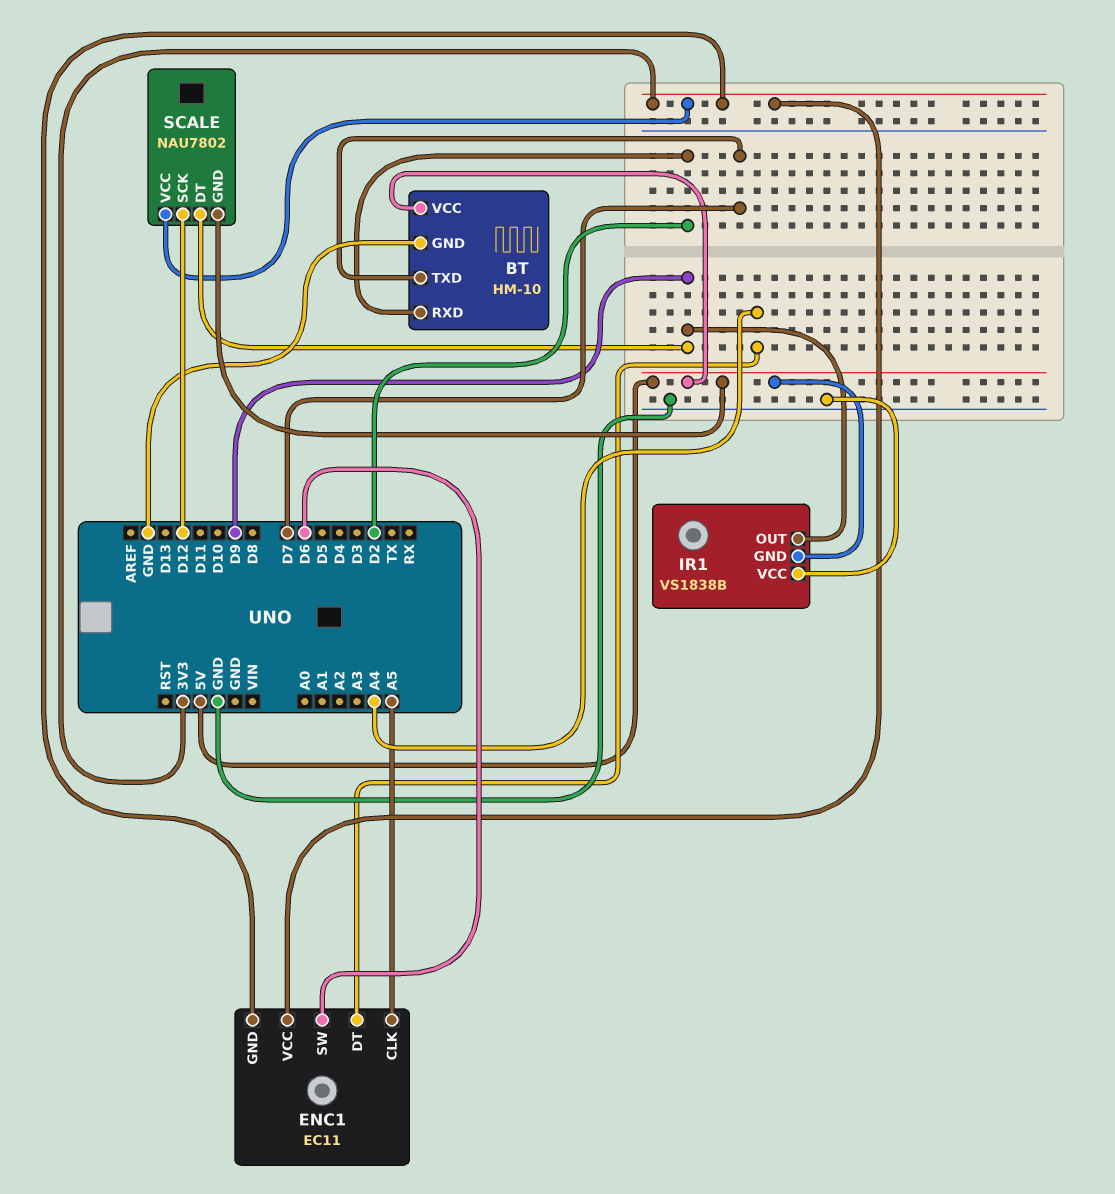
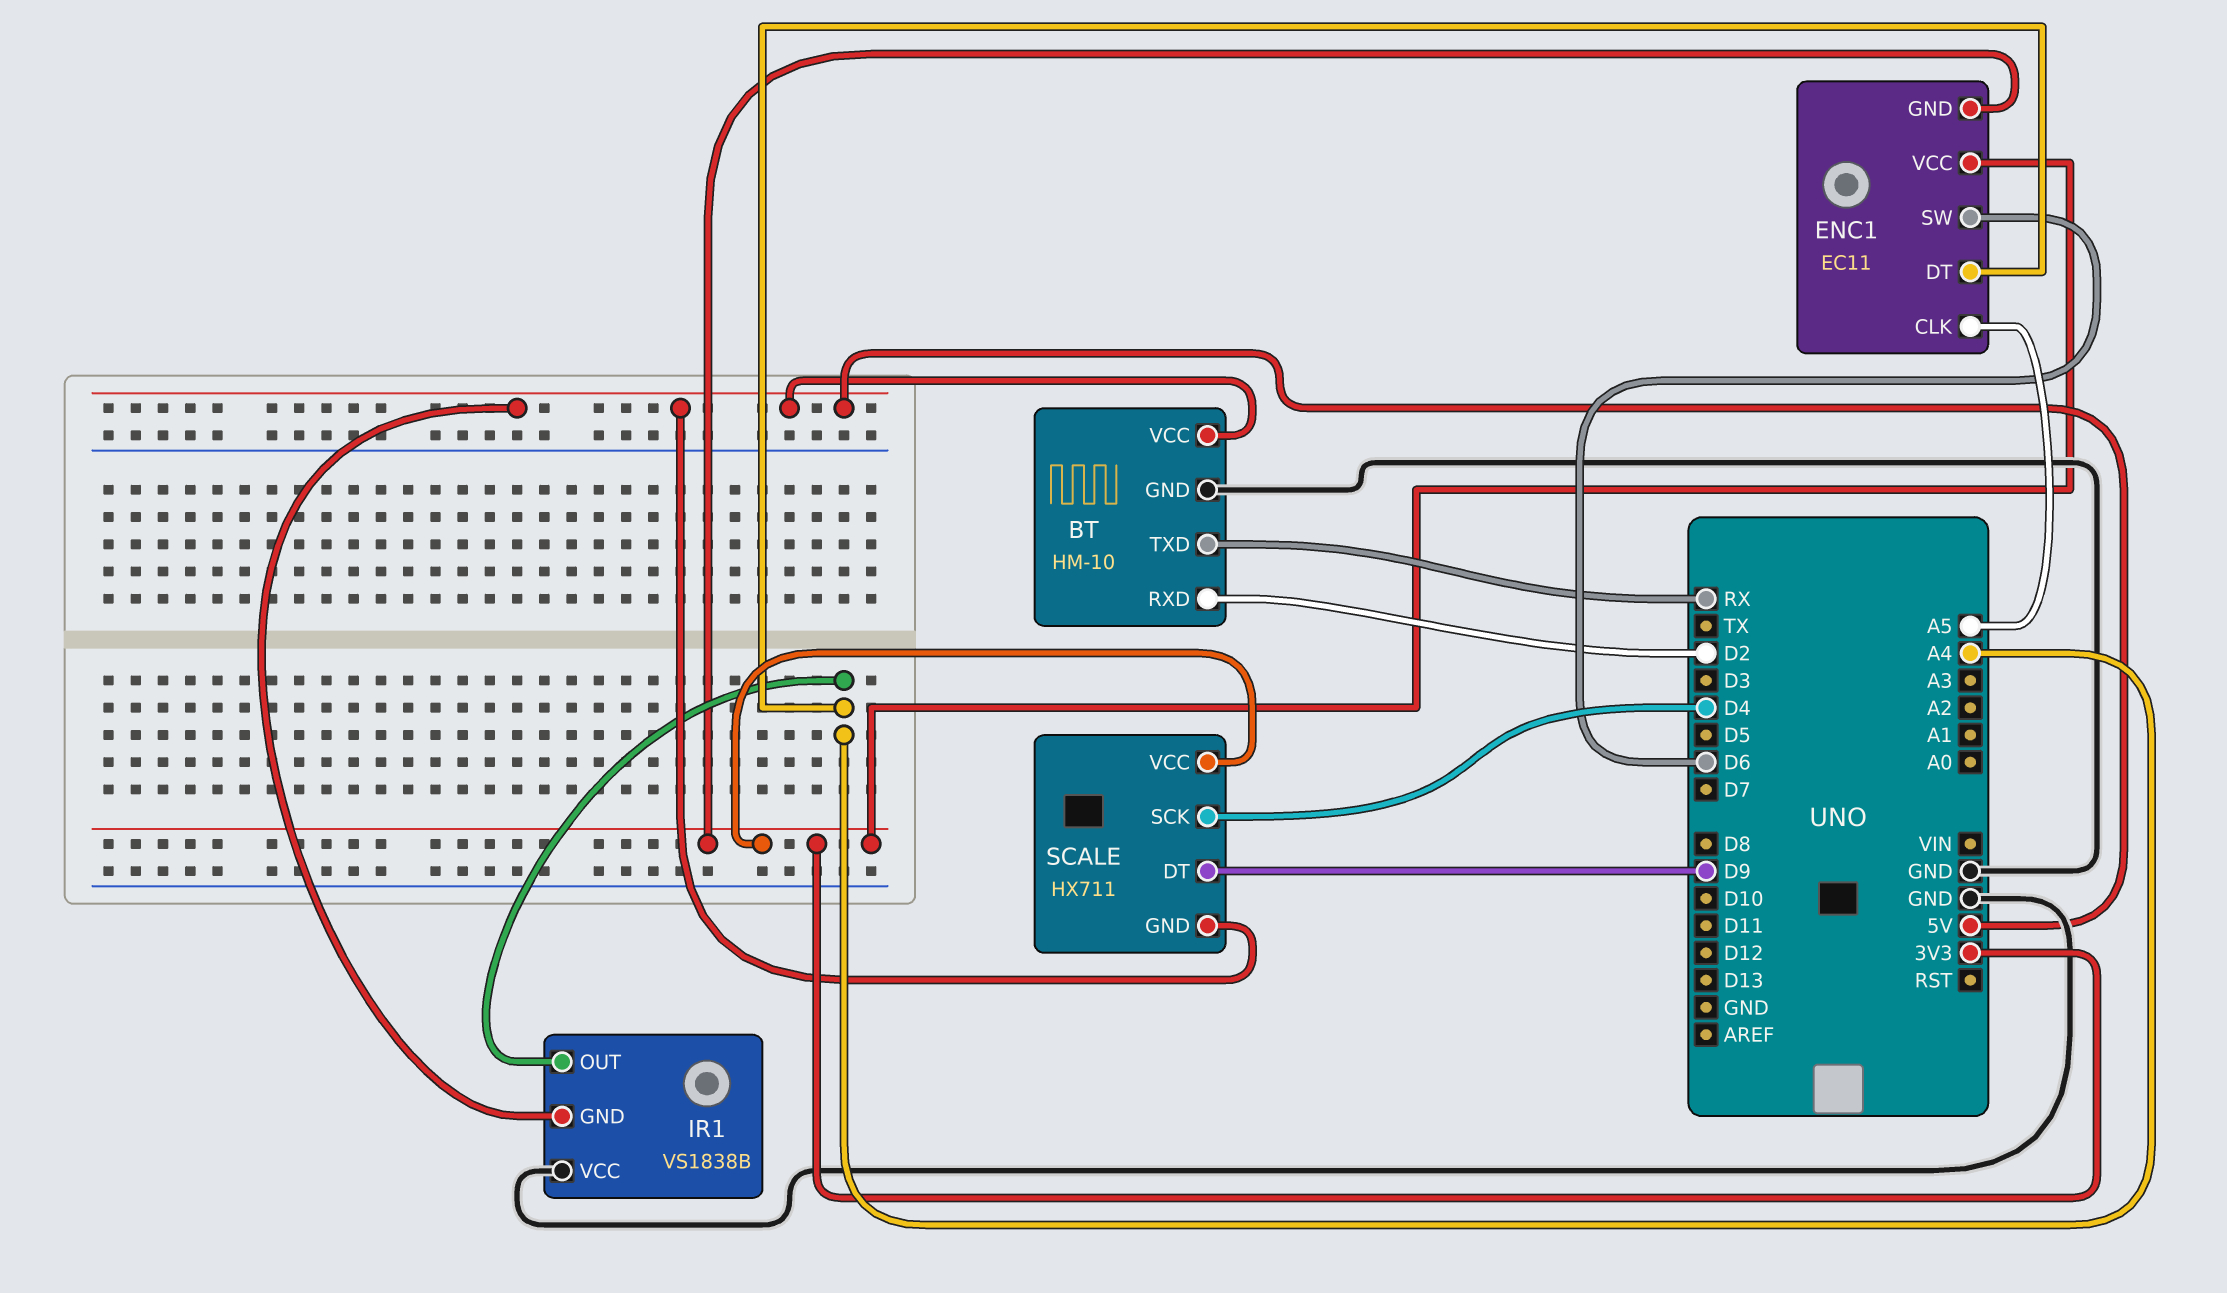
BT pin TXD: D7 -> RX
IR1 pin OUT: D9 -> A4
SCALE: NAU7802 -> HX711
SCALE pin SCK: D12 -> D4

